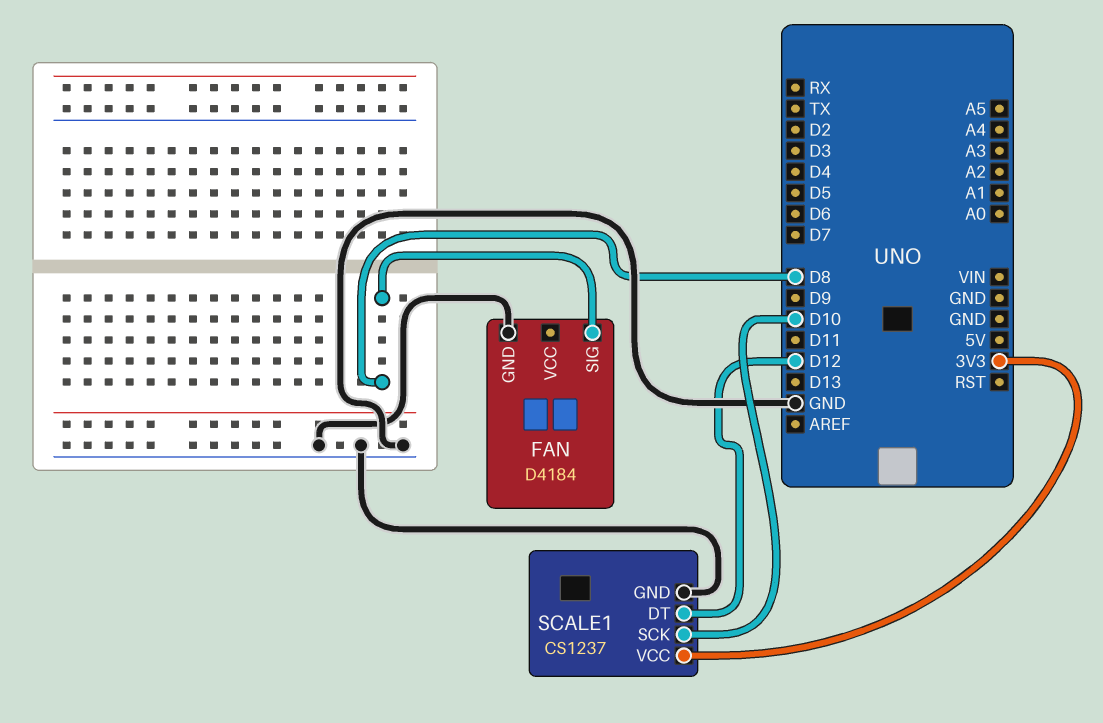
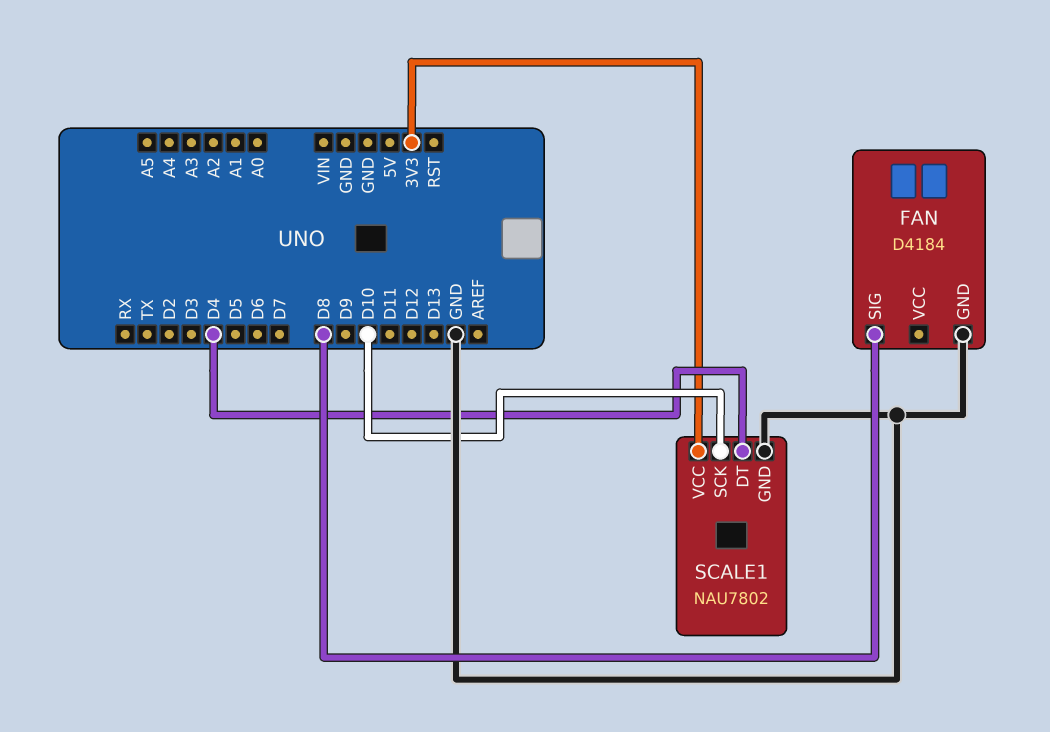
SCALE1: CS1237 -> NAU7802
SCALE1 pin DT: D12 -> D4

